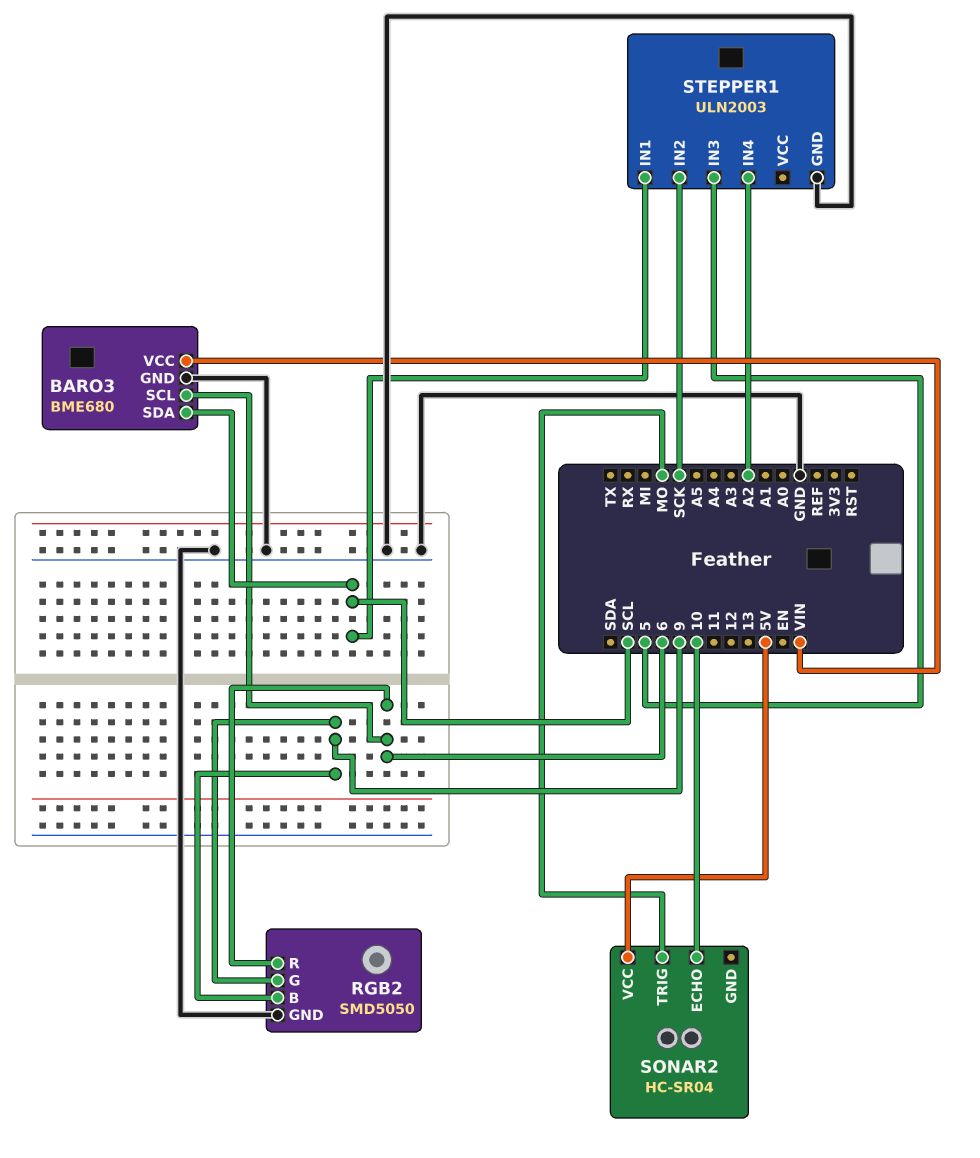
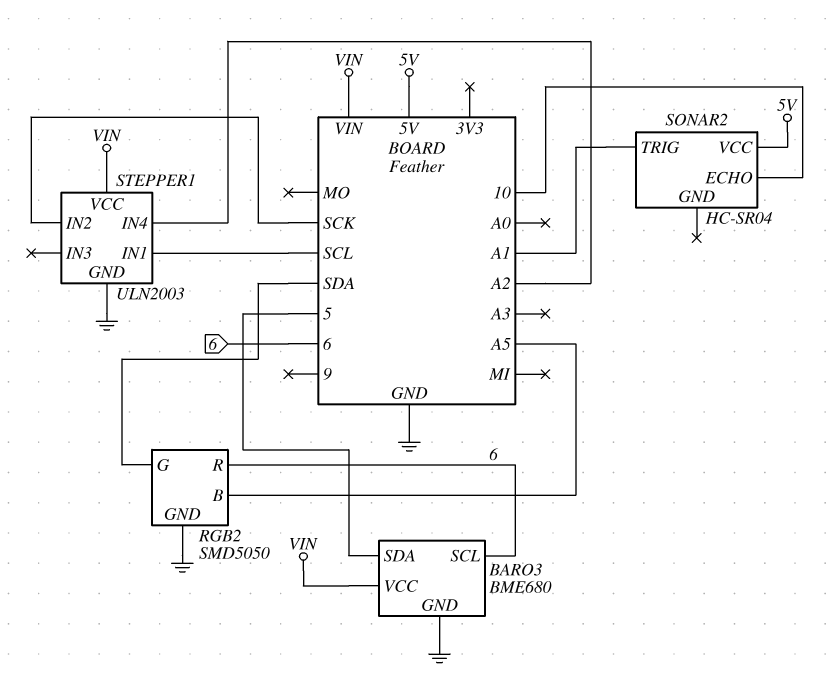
BARO3 pin SDA: SCL -> 5
RGB2 pin B: 9 -> A5
RGB2 pin G: 9 -> SDA
SONAR2 pin TRIG: MO -> A1
STEPPER1 pin IN3: 5 -> none
STEPPER1 pin VCC: none -> VIN

